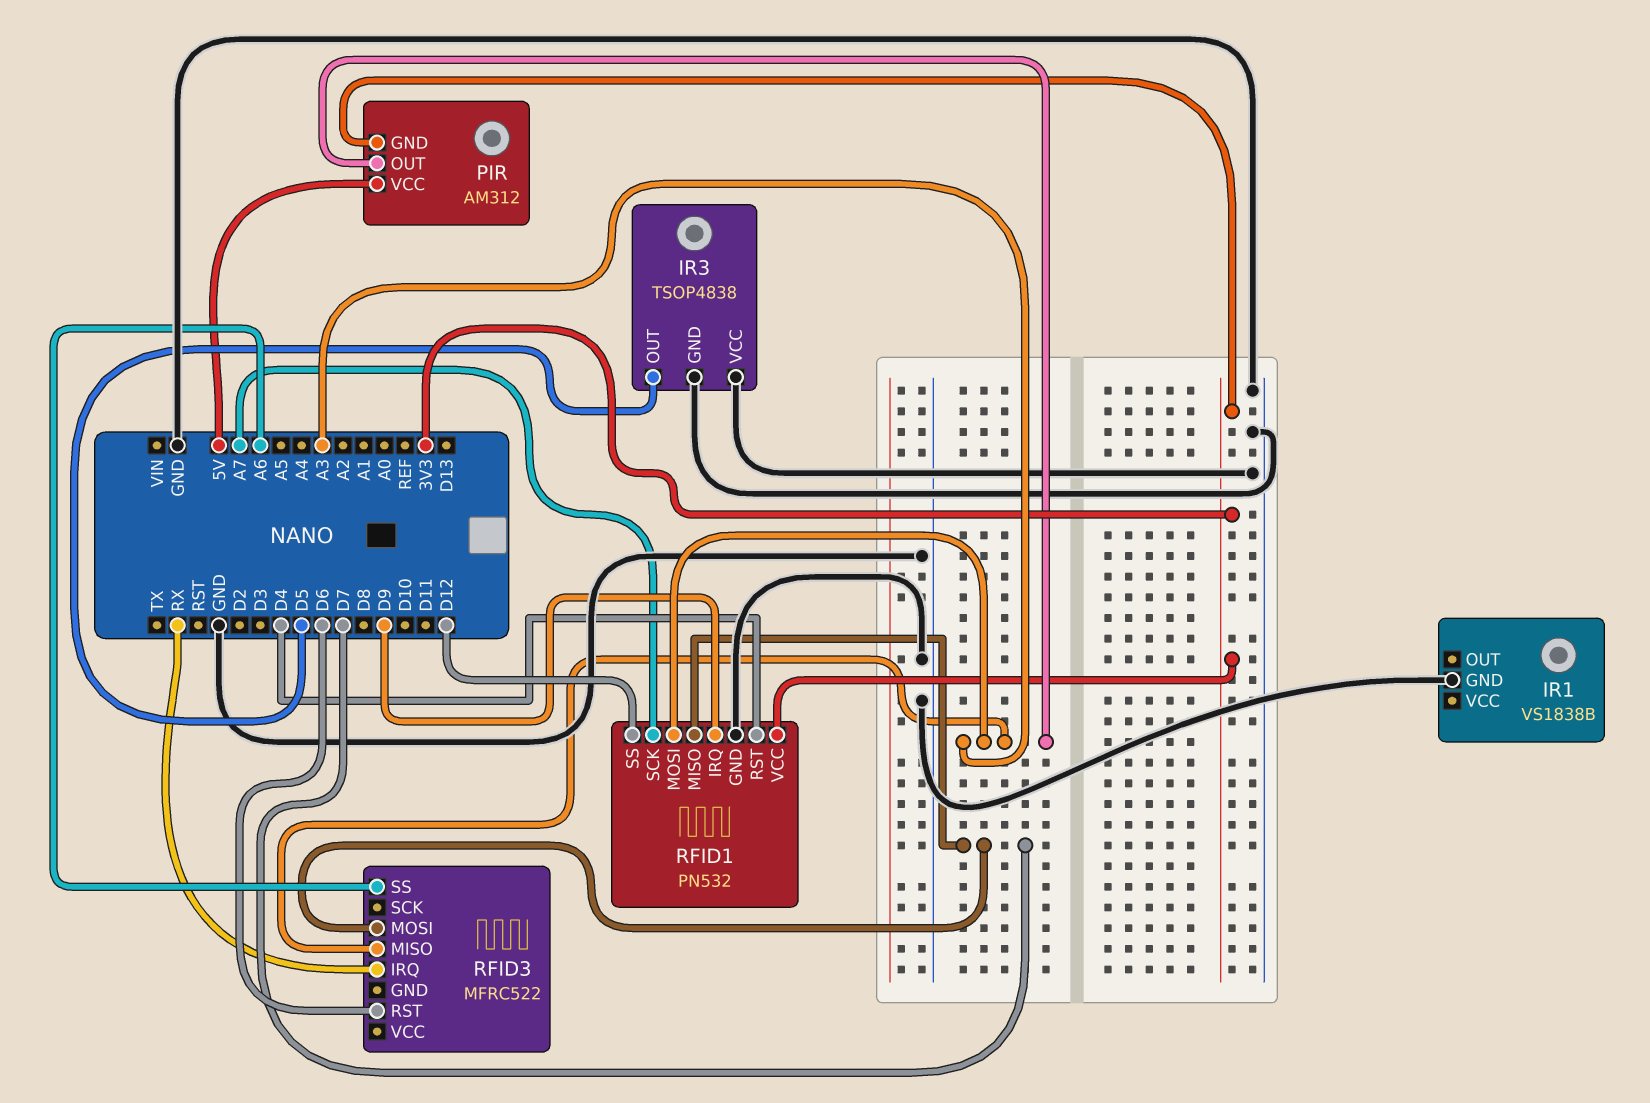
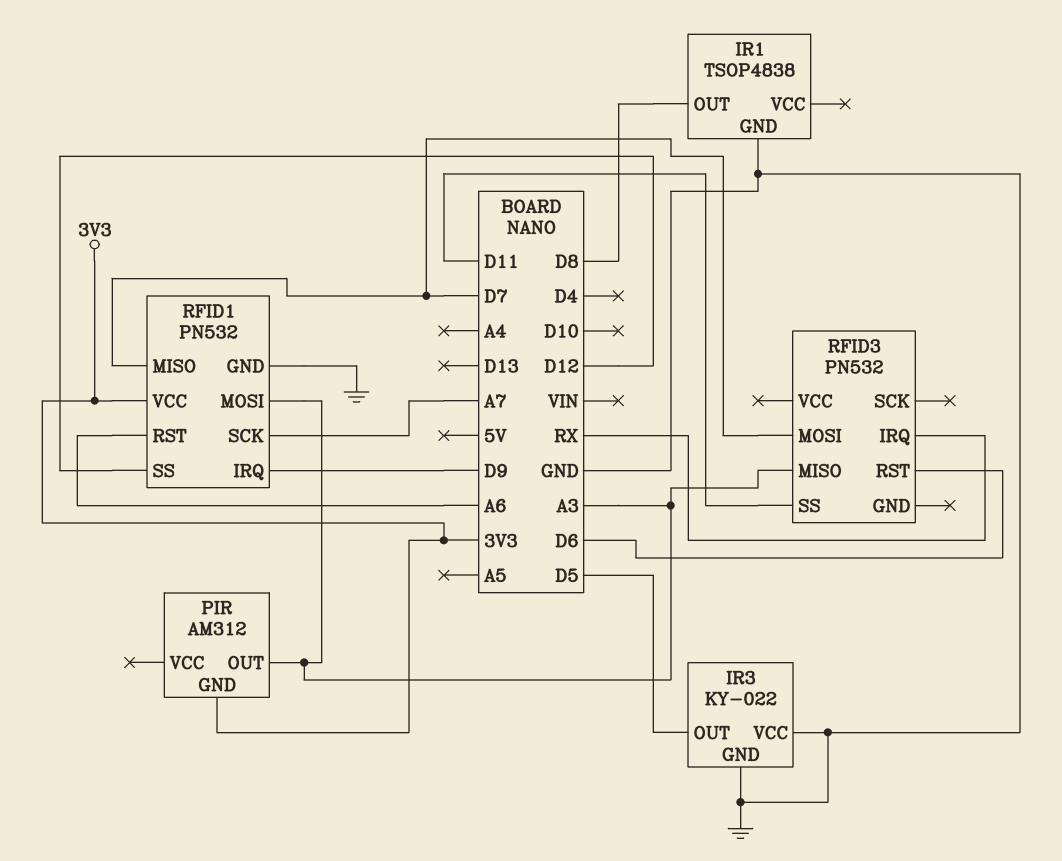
IR1: VS1838B -> TSOP4838
IR1 pin OUT: none -> D8
IR3: TSOP4838 -> KY-022
PIR pin VCC: 5V -> none
RFID1 pin RST: D4 -> A6
RFID3: MFRC522 -> PN532
RFID3 pin SS: A6 -> D11

